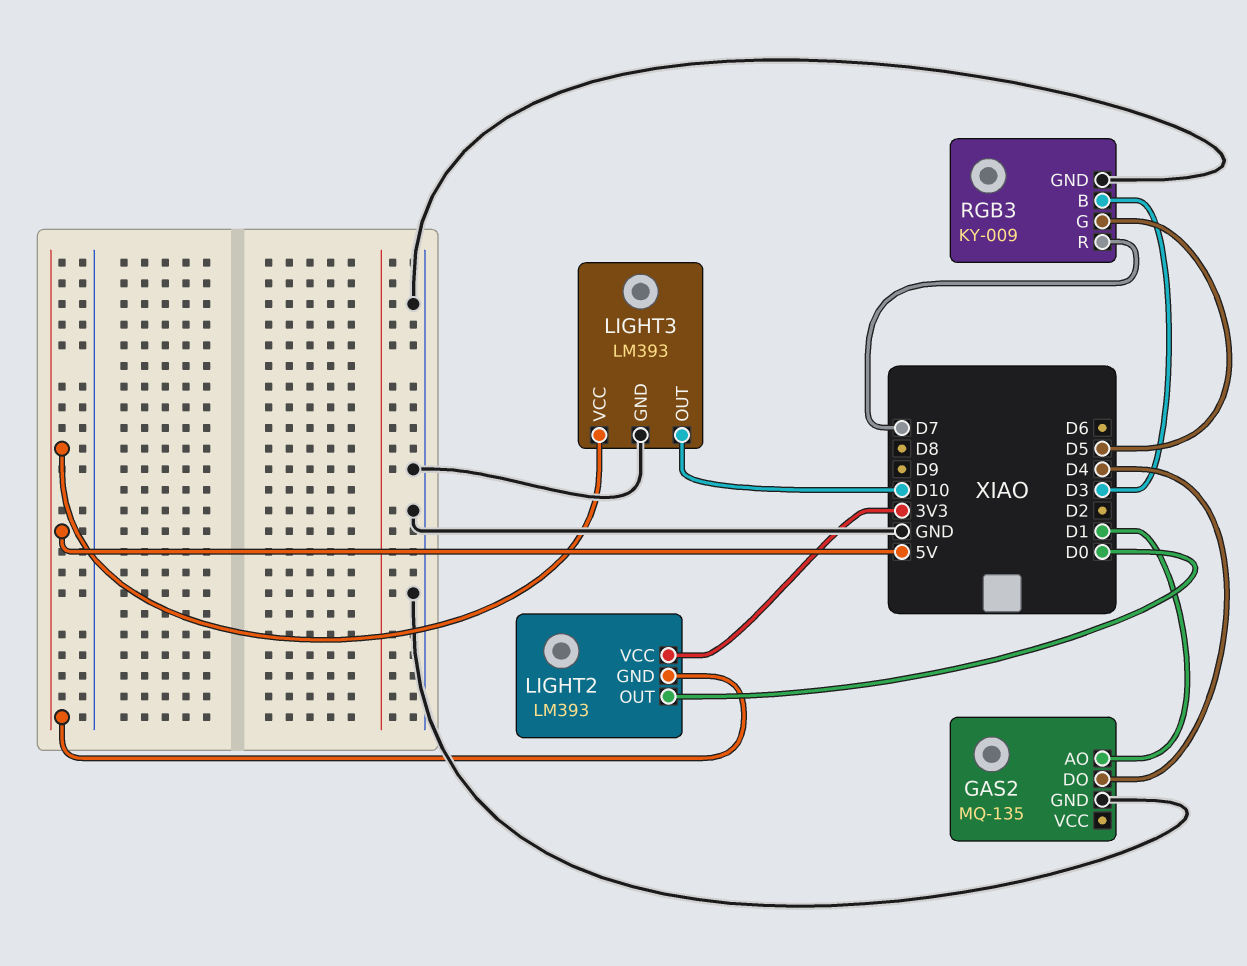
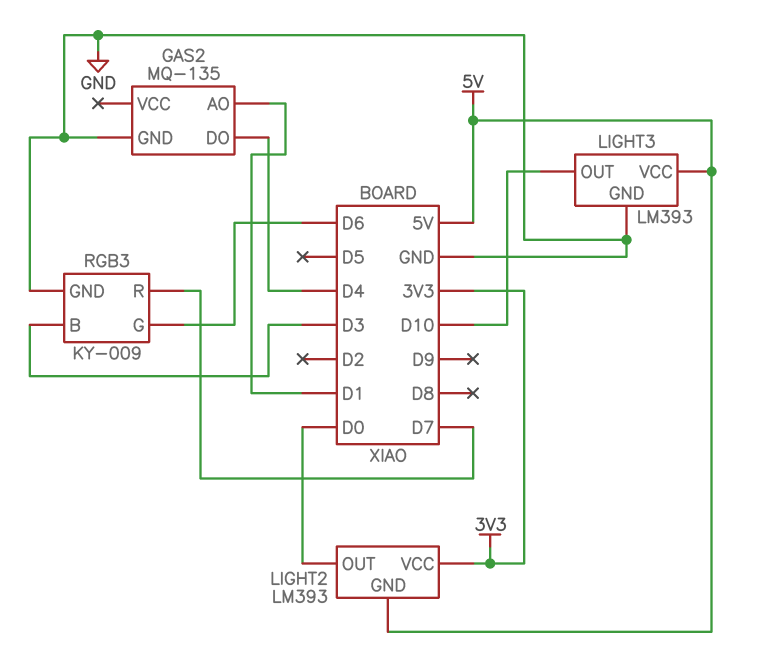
RGB3 pin G: D5 -> D6

